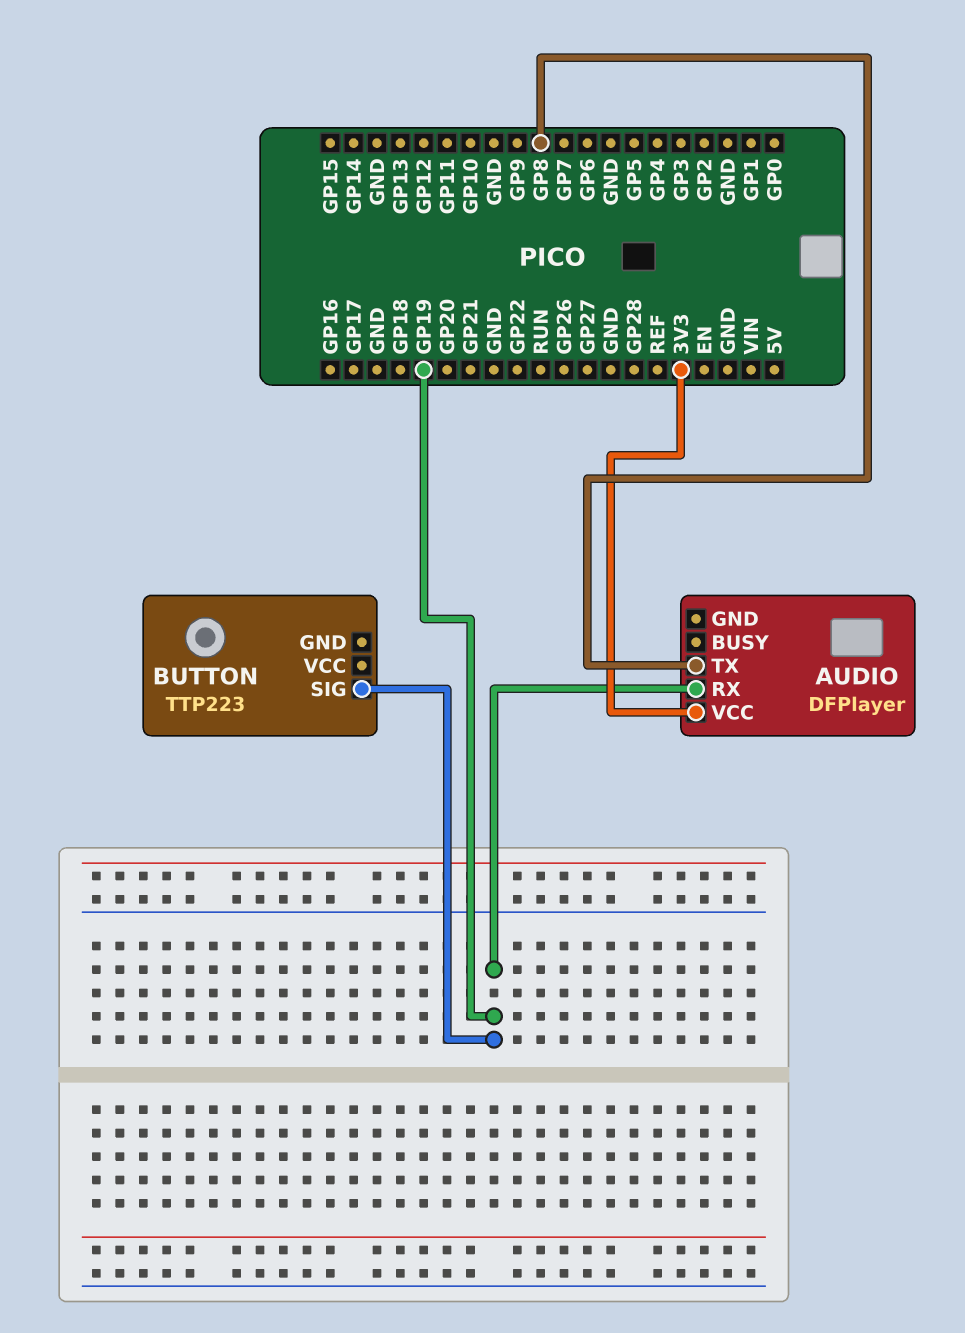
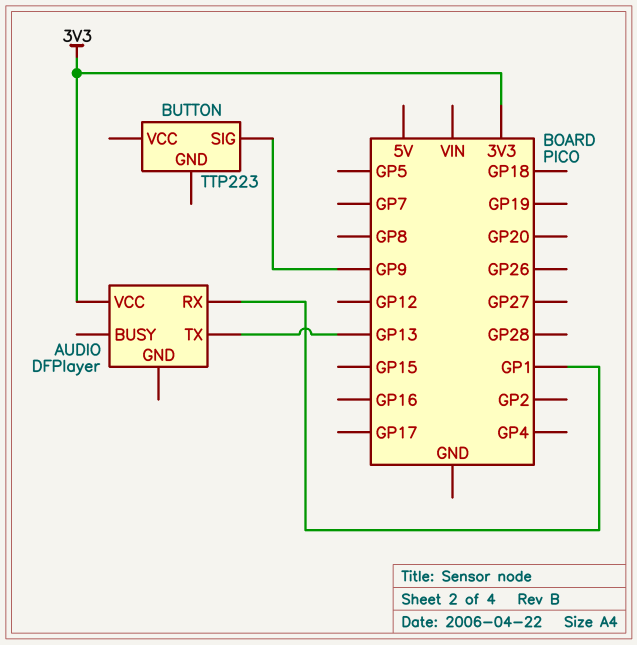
AUDIO pin RX: GP19 -> GP1
AUDIO pin TX: GP8 -> GP13
BUTTON pin SIG: GP19 -> GP9

